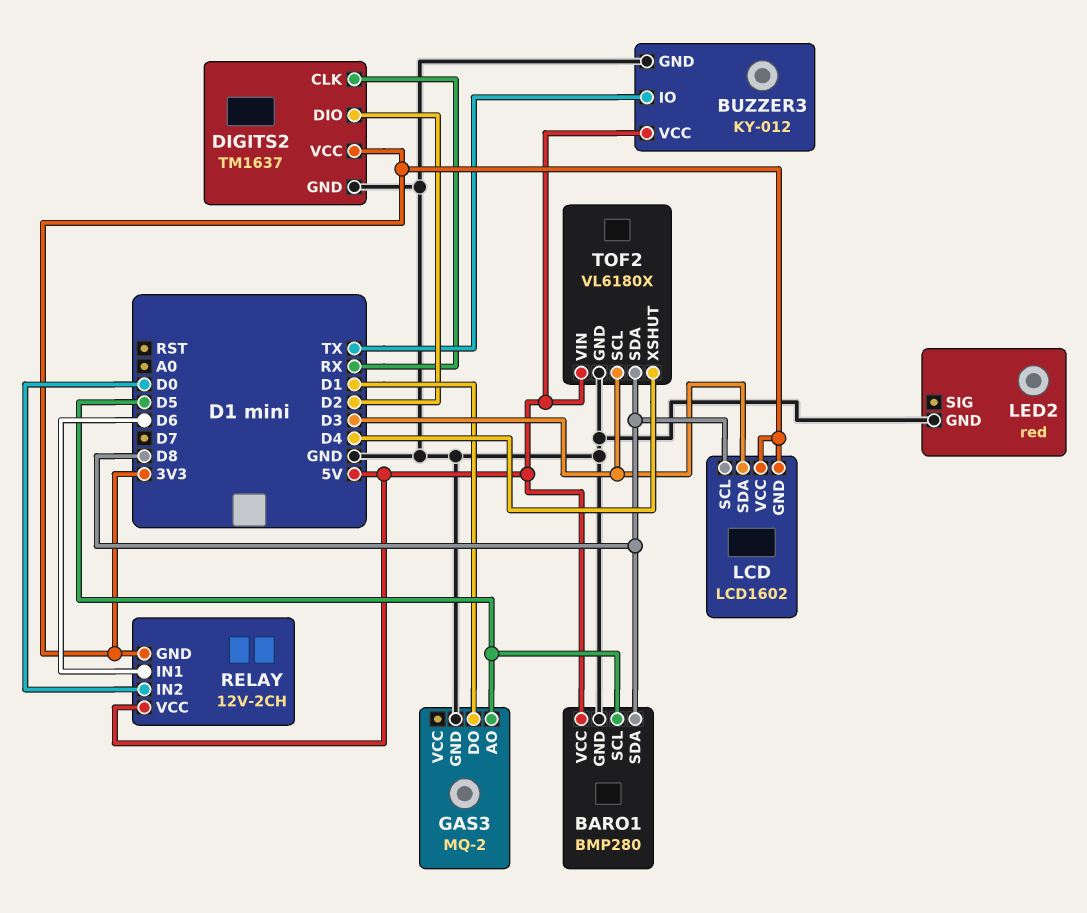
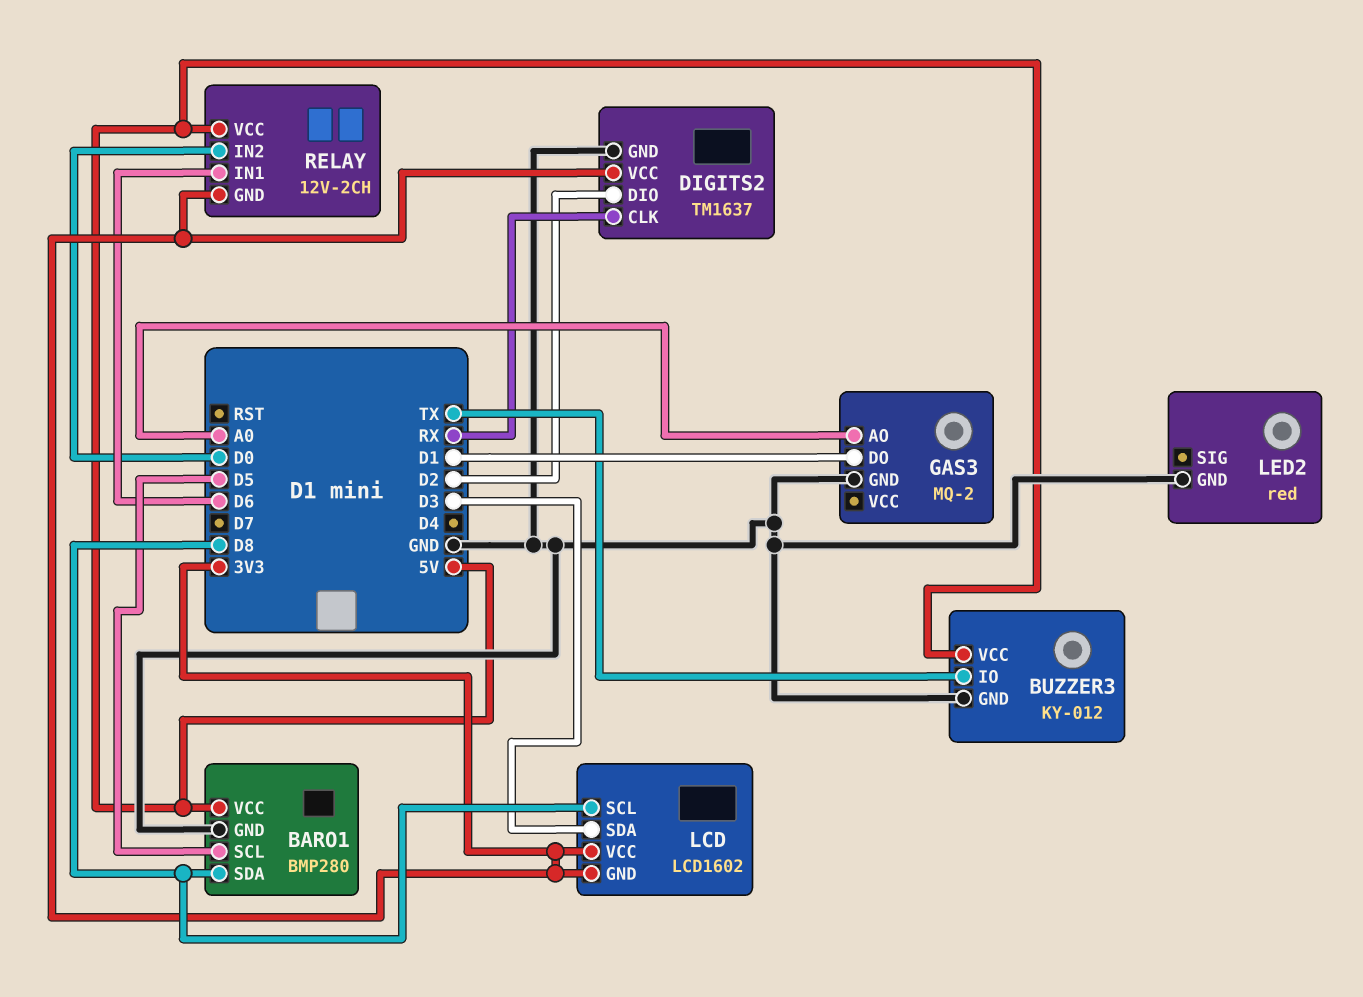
GAS3 pin AO: D5 -> A0
TOF2: VL6180X -> none
TOF2 pin GND: GND -> none
TOF2 pin SCL: D3 -> none
TOF2 pin SDA: D8 -> none
TOF2 pin VIN: 5V -> none
TOF2 pin XSHUT: D4 -> none

